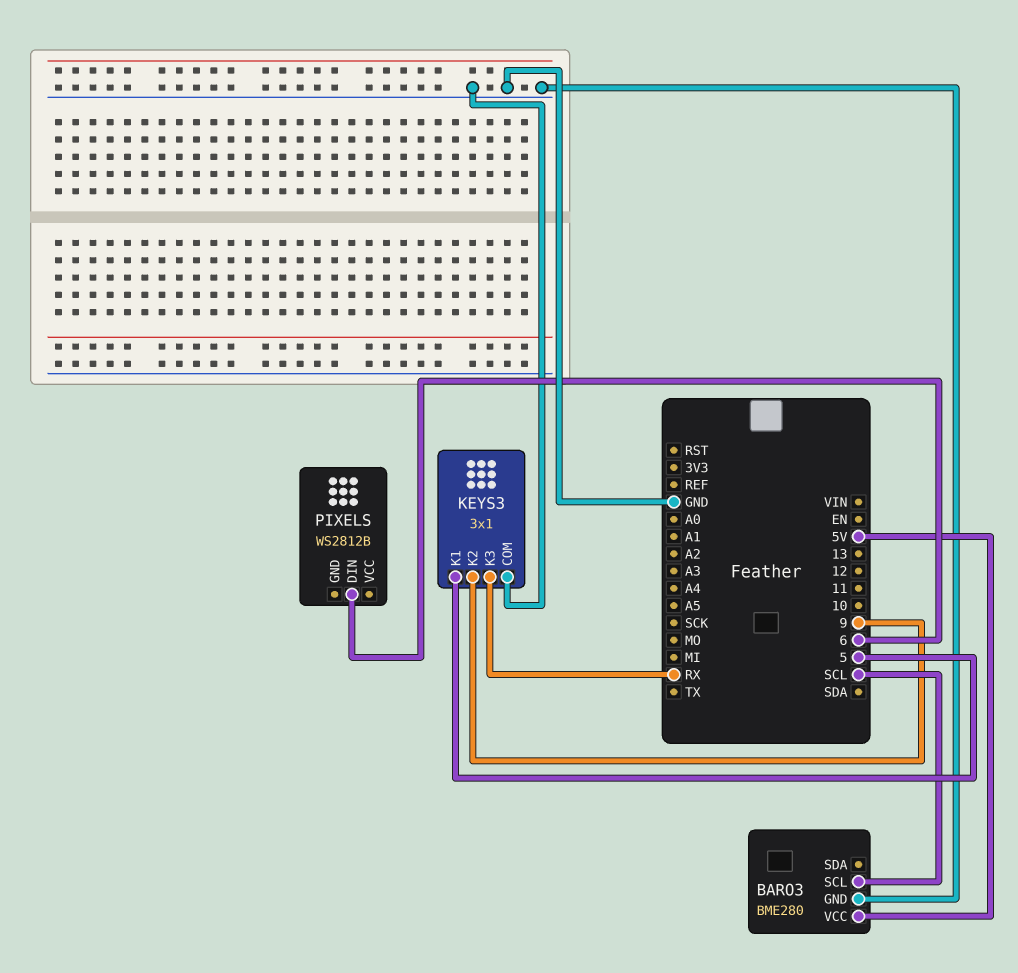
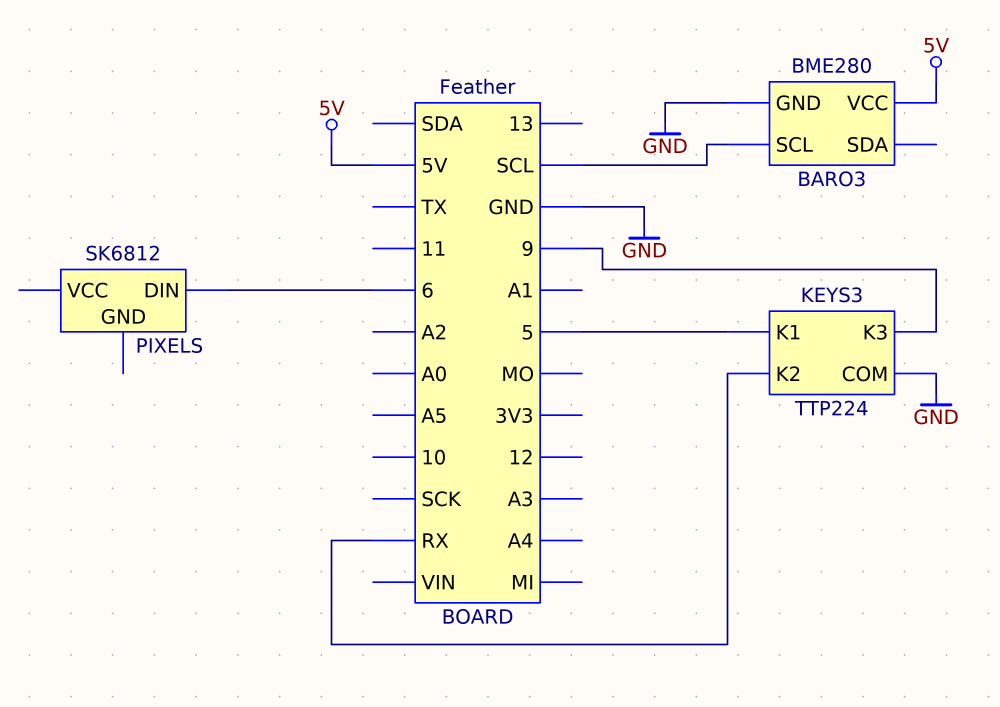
KEYS3: 3x1 -> TTP224
KEYS3 pin K2: 9 -> RX
KEYS3 pin K3: RX -> 9
PIXELS: WS2812B -> SK6812

